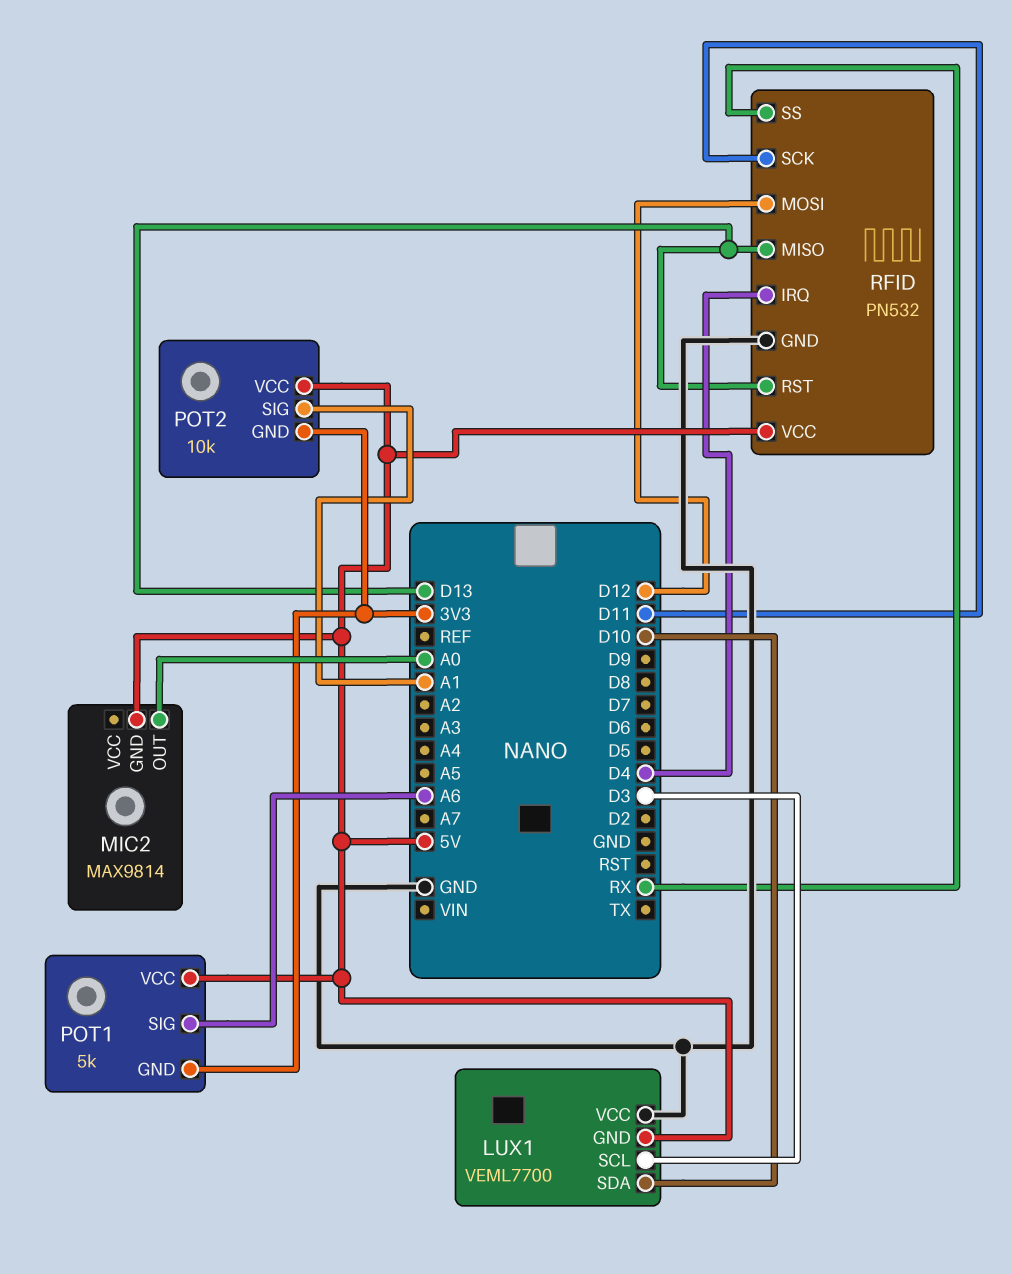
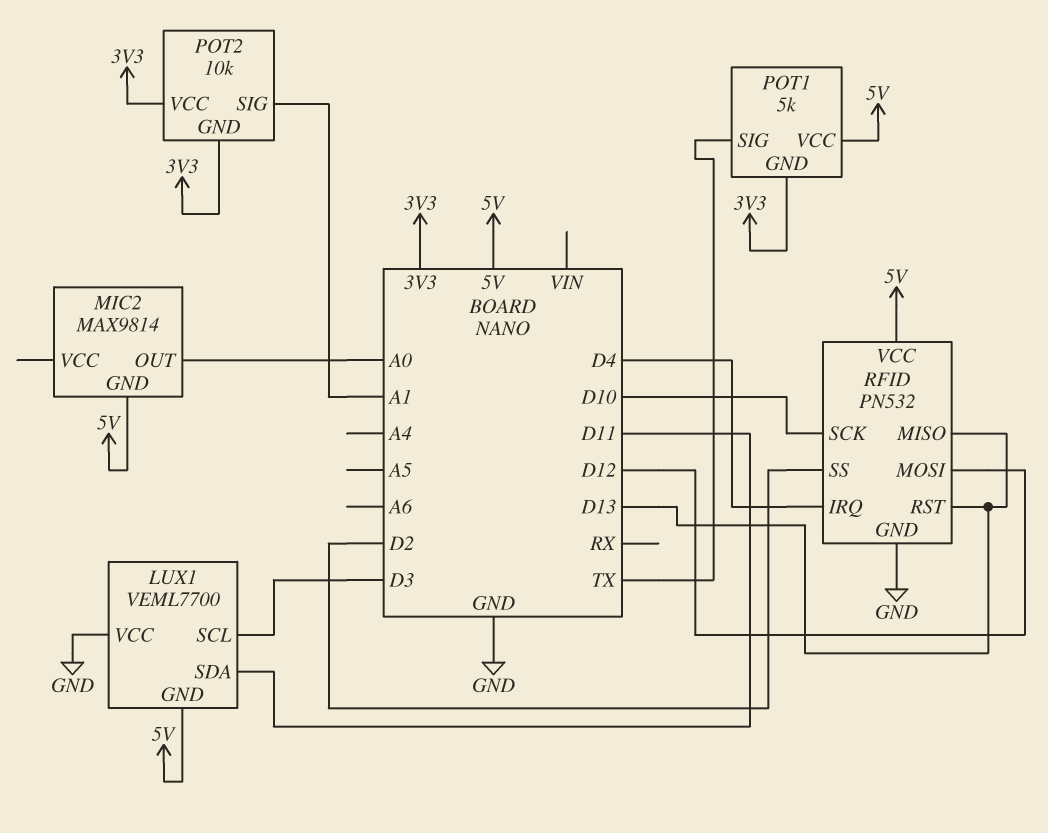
LUX1 pin SDA: D10 -> D11
POT1 pin SIG: A6 -> TX
POT2 pin VCC: 5V -> 3V3
RFID pin SCK: D11 -> D10
RFID pin SS: RX -> D2

